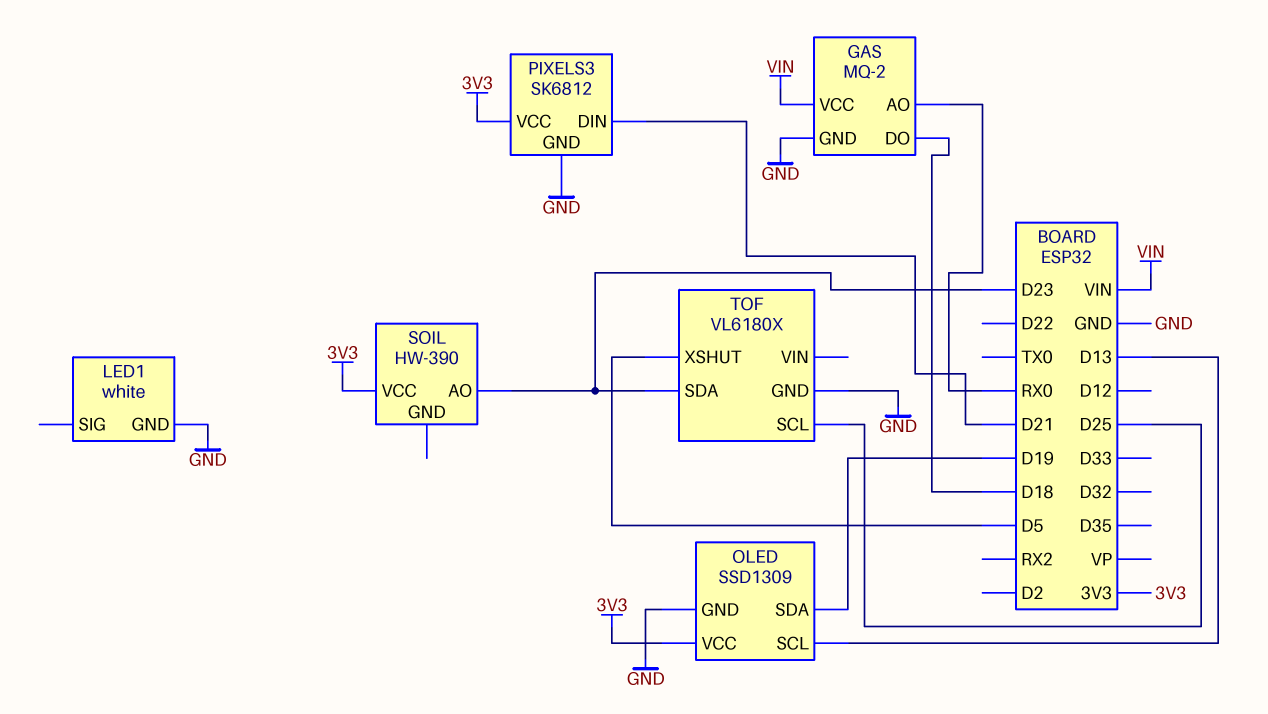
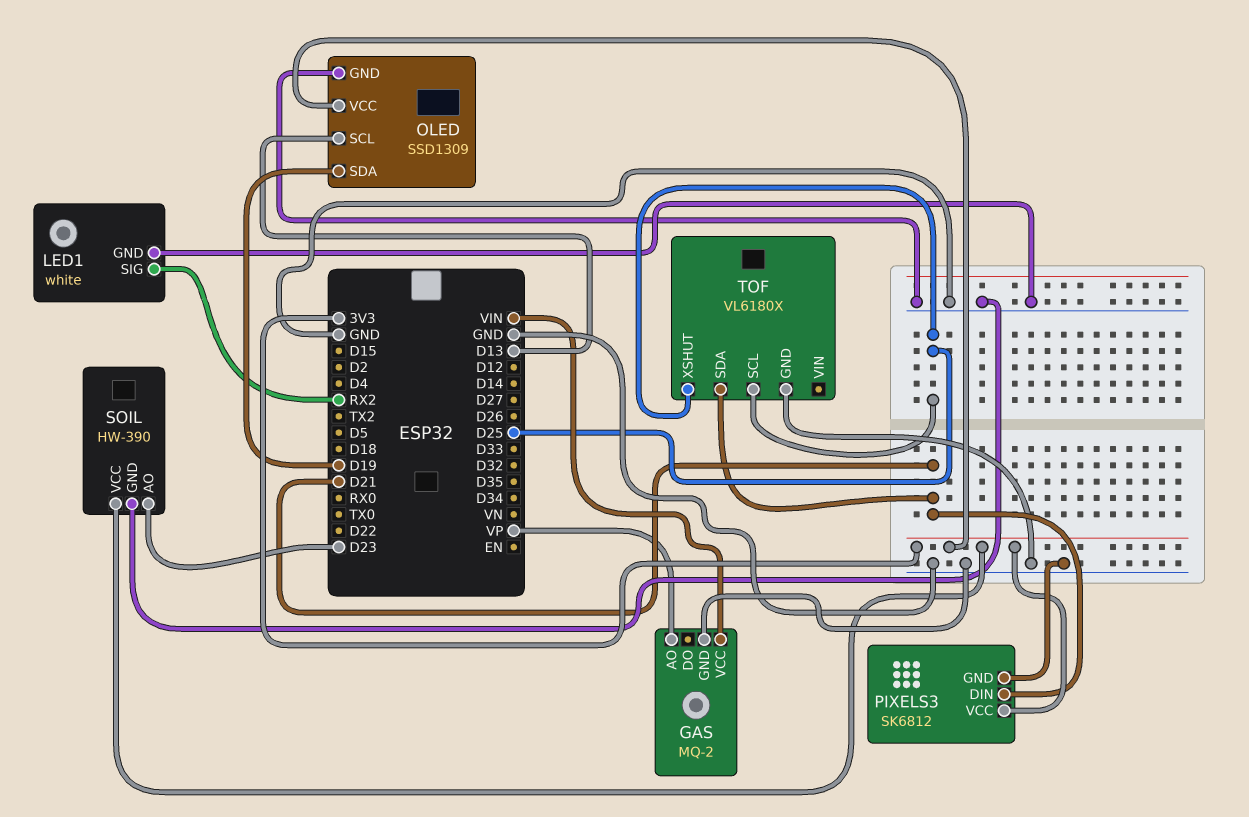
GAS pin AO: RX0 -> VP
GAS pin DO: D18 -> none
LED1 pin SIG: none -> RX2
SOIL pin GND: none -> GND
TOF pin SDA: D23 -> D21
TOF pin XSHUT: D5 -> D25

